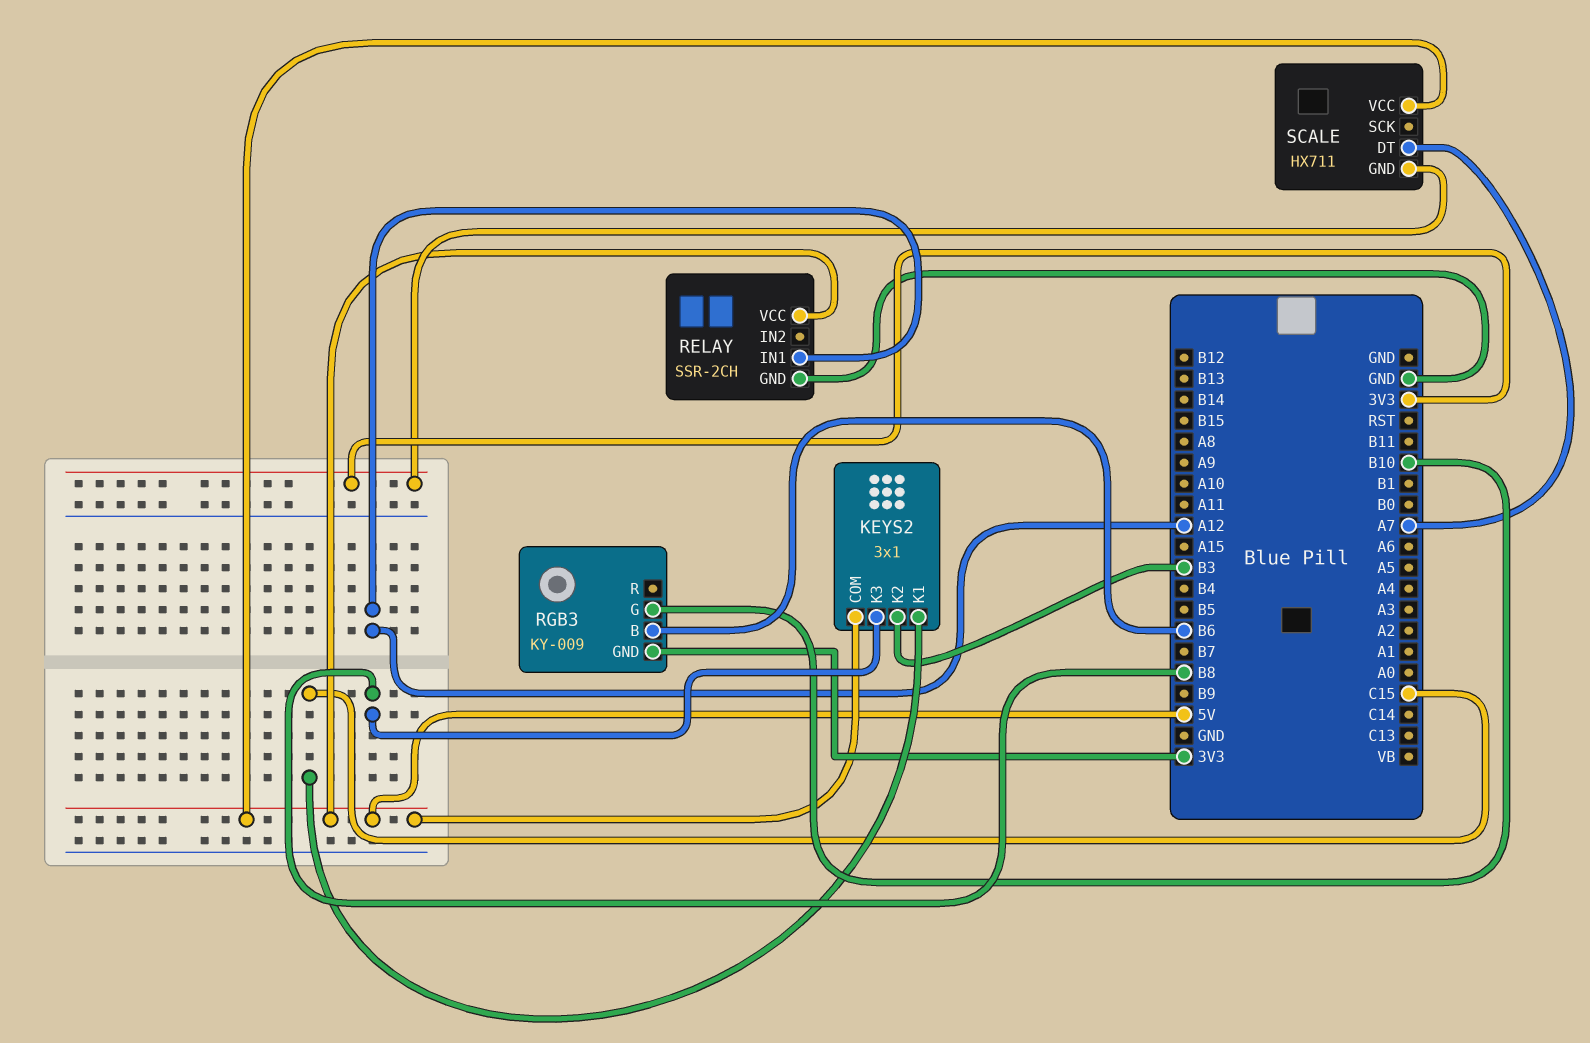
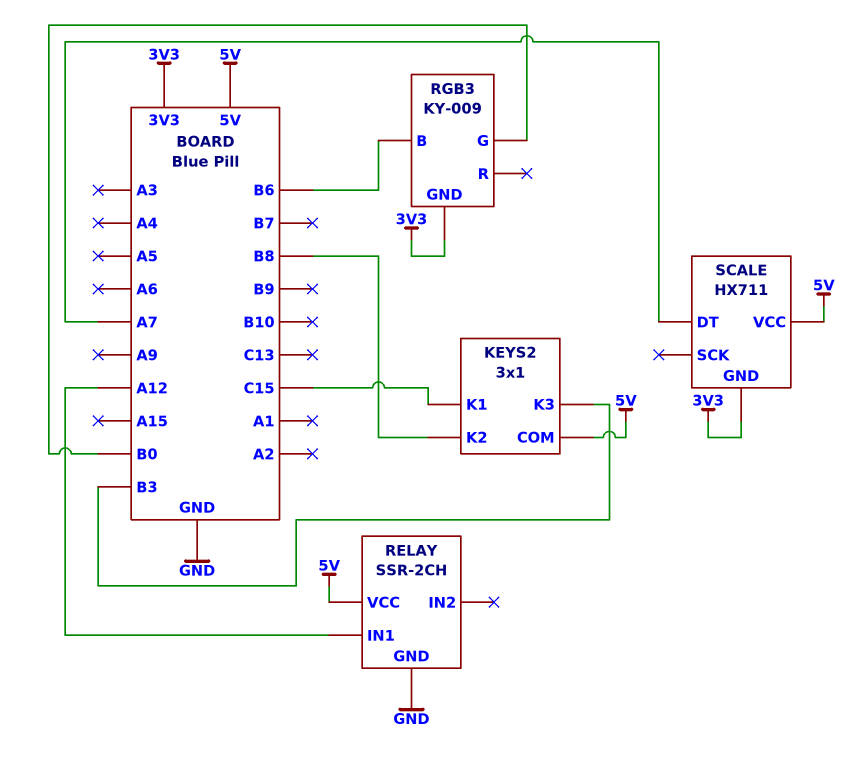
KEYS2 pin K2: B3 -> B8
KEYS2 pin K3: B8 -> B3
RGB3 pin G: B10 -> B0

